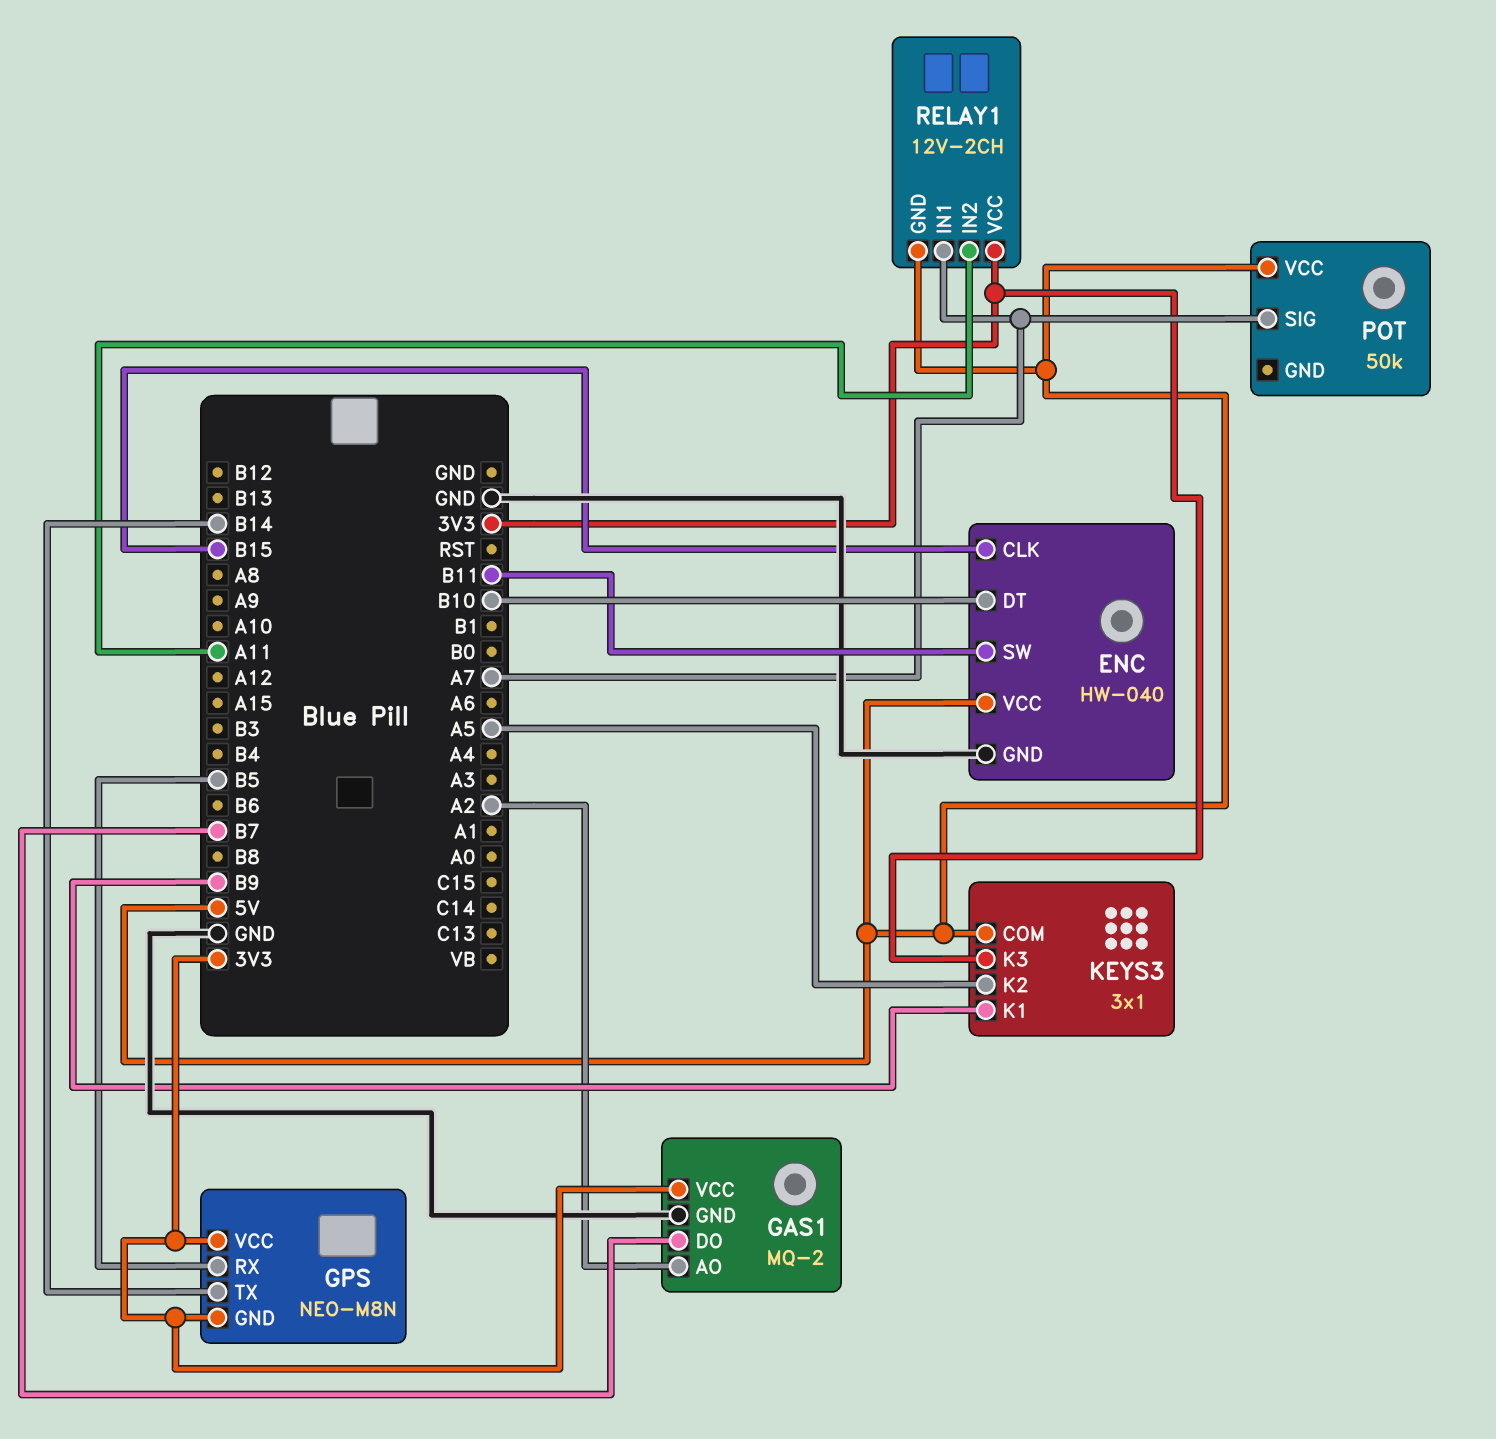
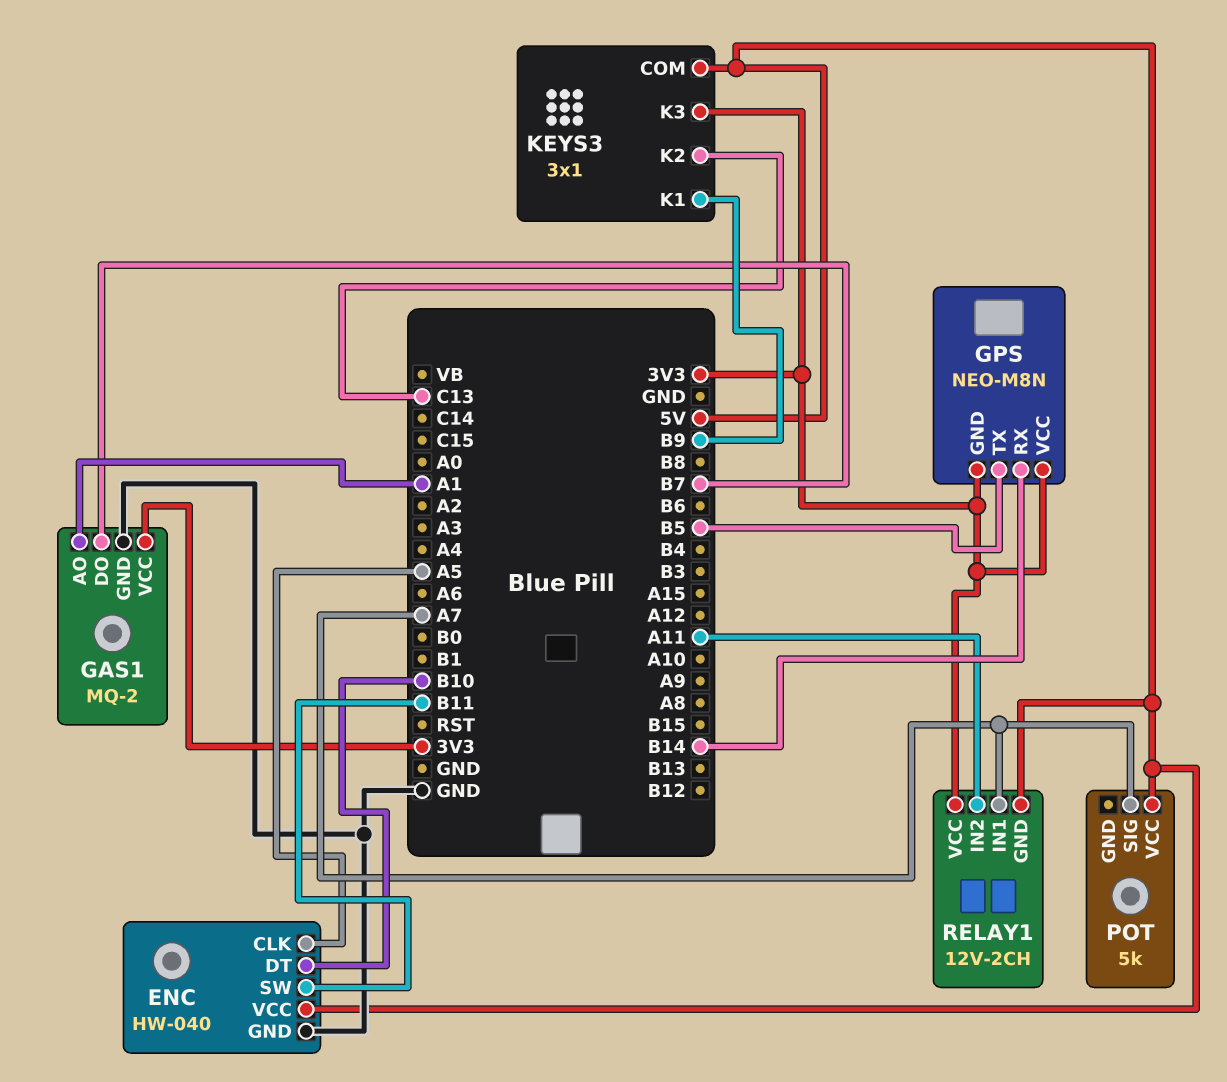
ENC pin CLK: B15 -> A5
GAS1 pin AO: A2 -> A1
GPS pin RX: B5 -> B14
GPS pin TX: B14 -> B5
KEYS3 pin K2: A5 -> C13
POT: 50k -> 5k

